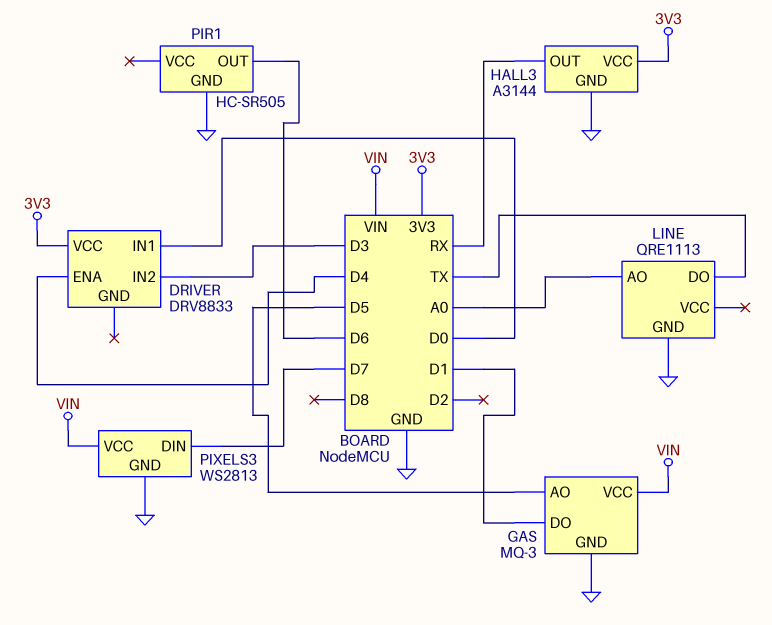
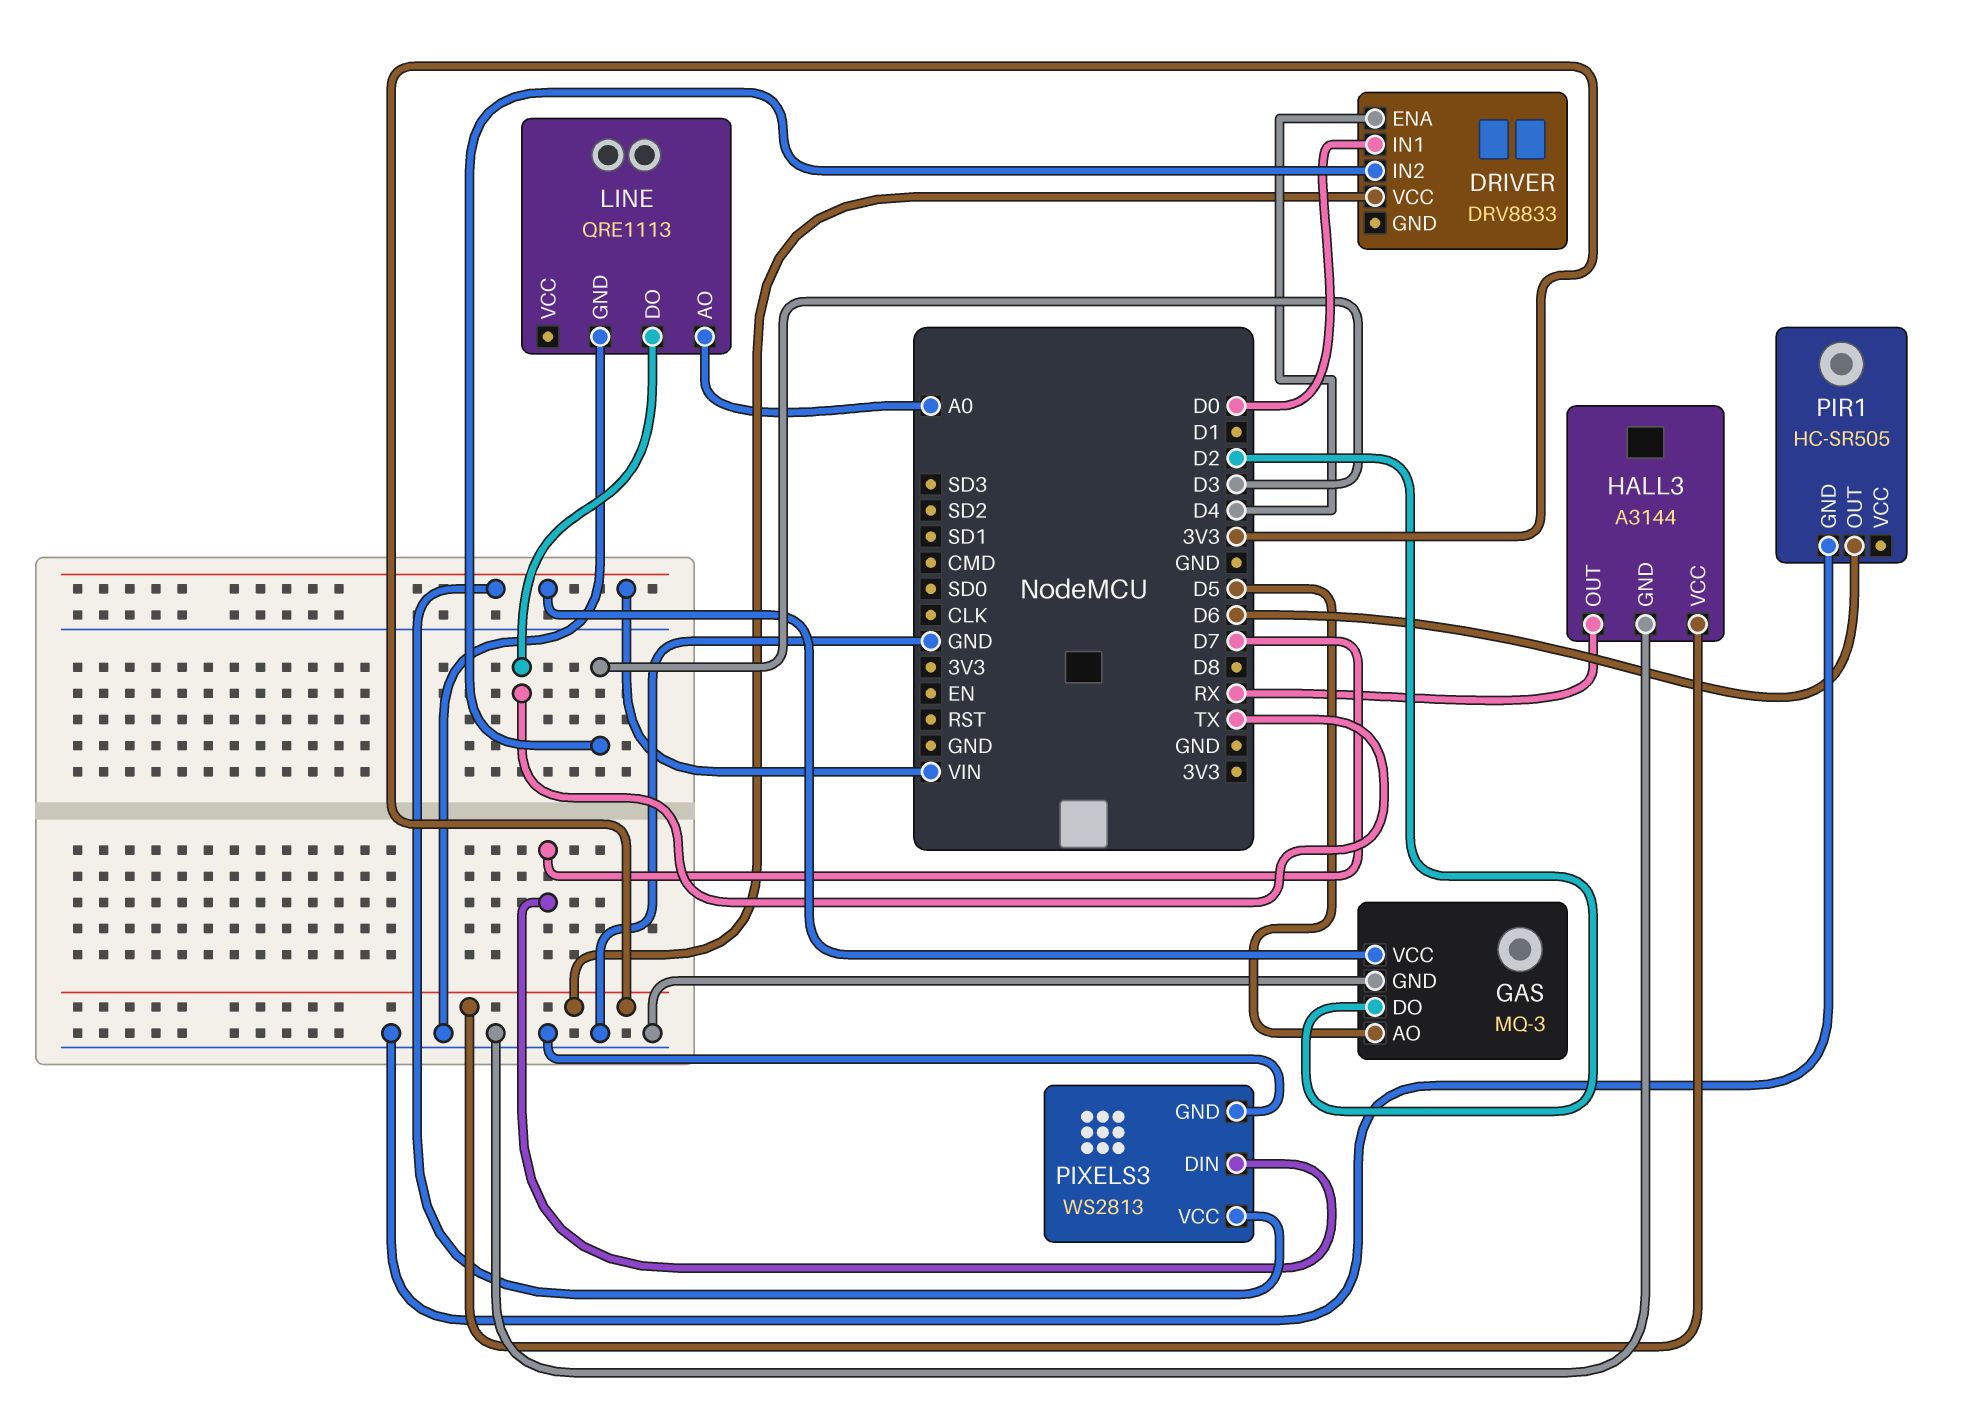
GAS pin DO: D1 -> D2

